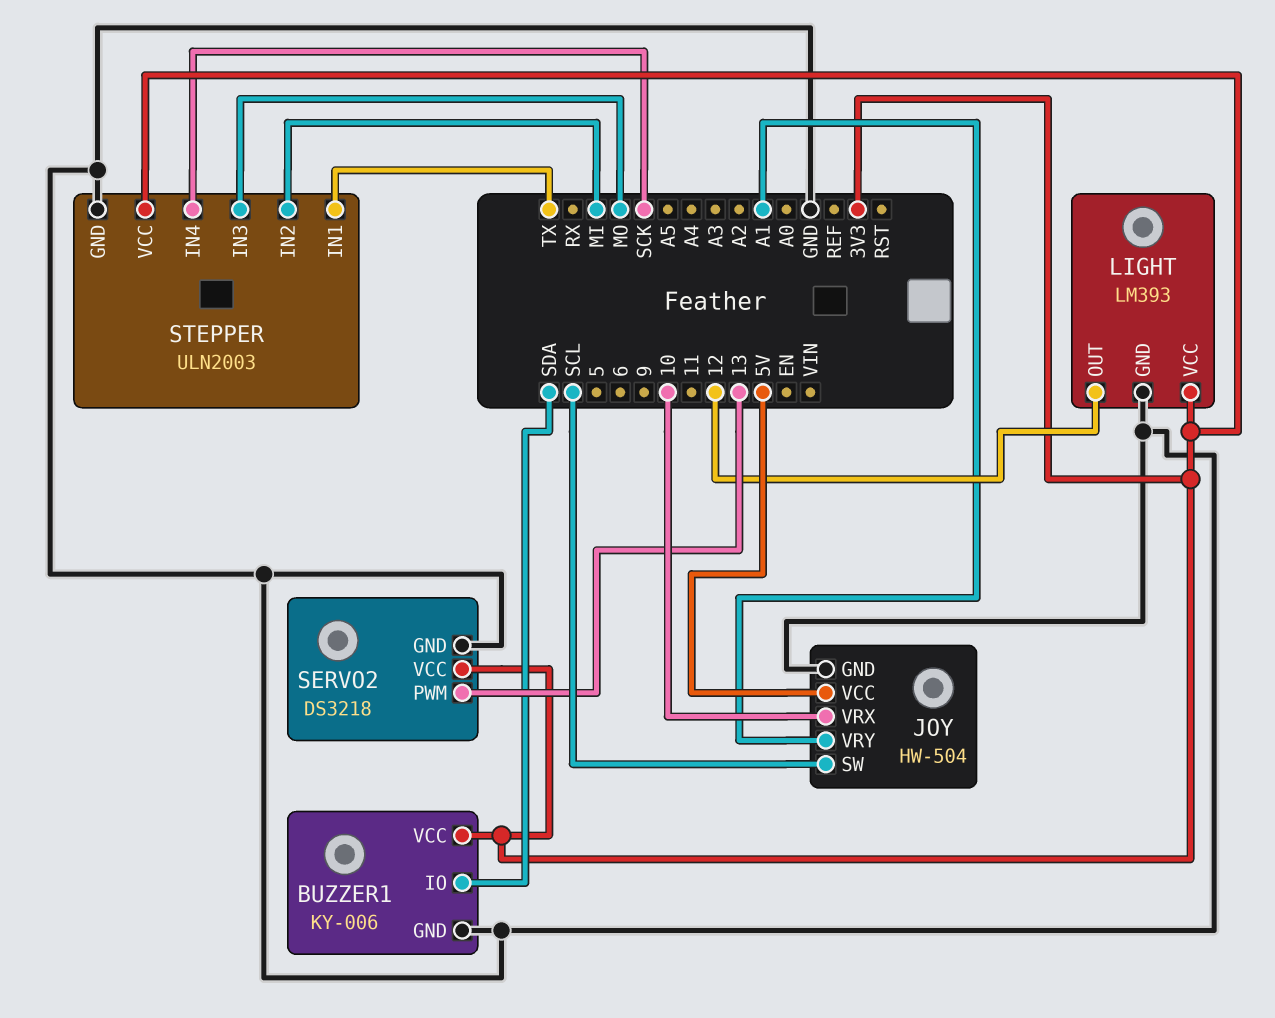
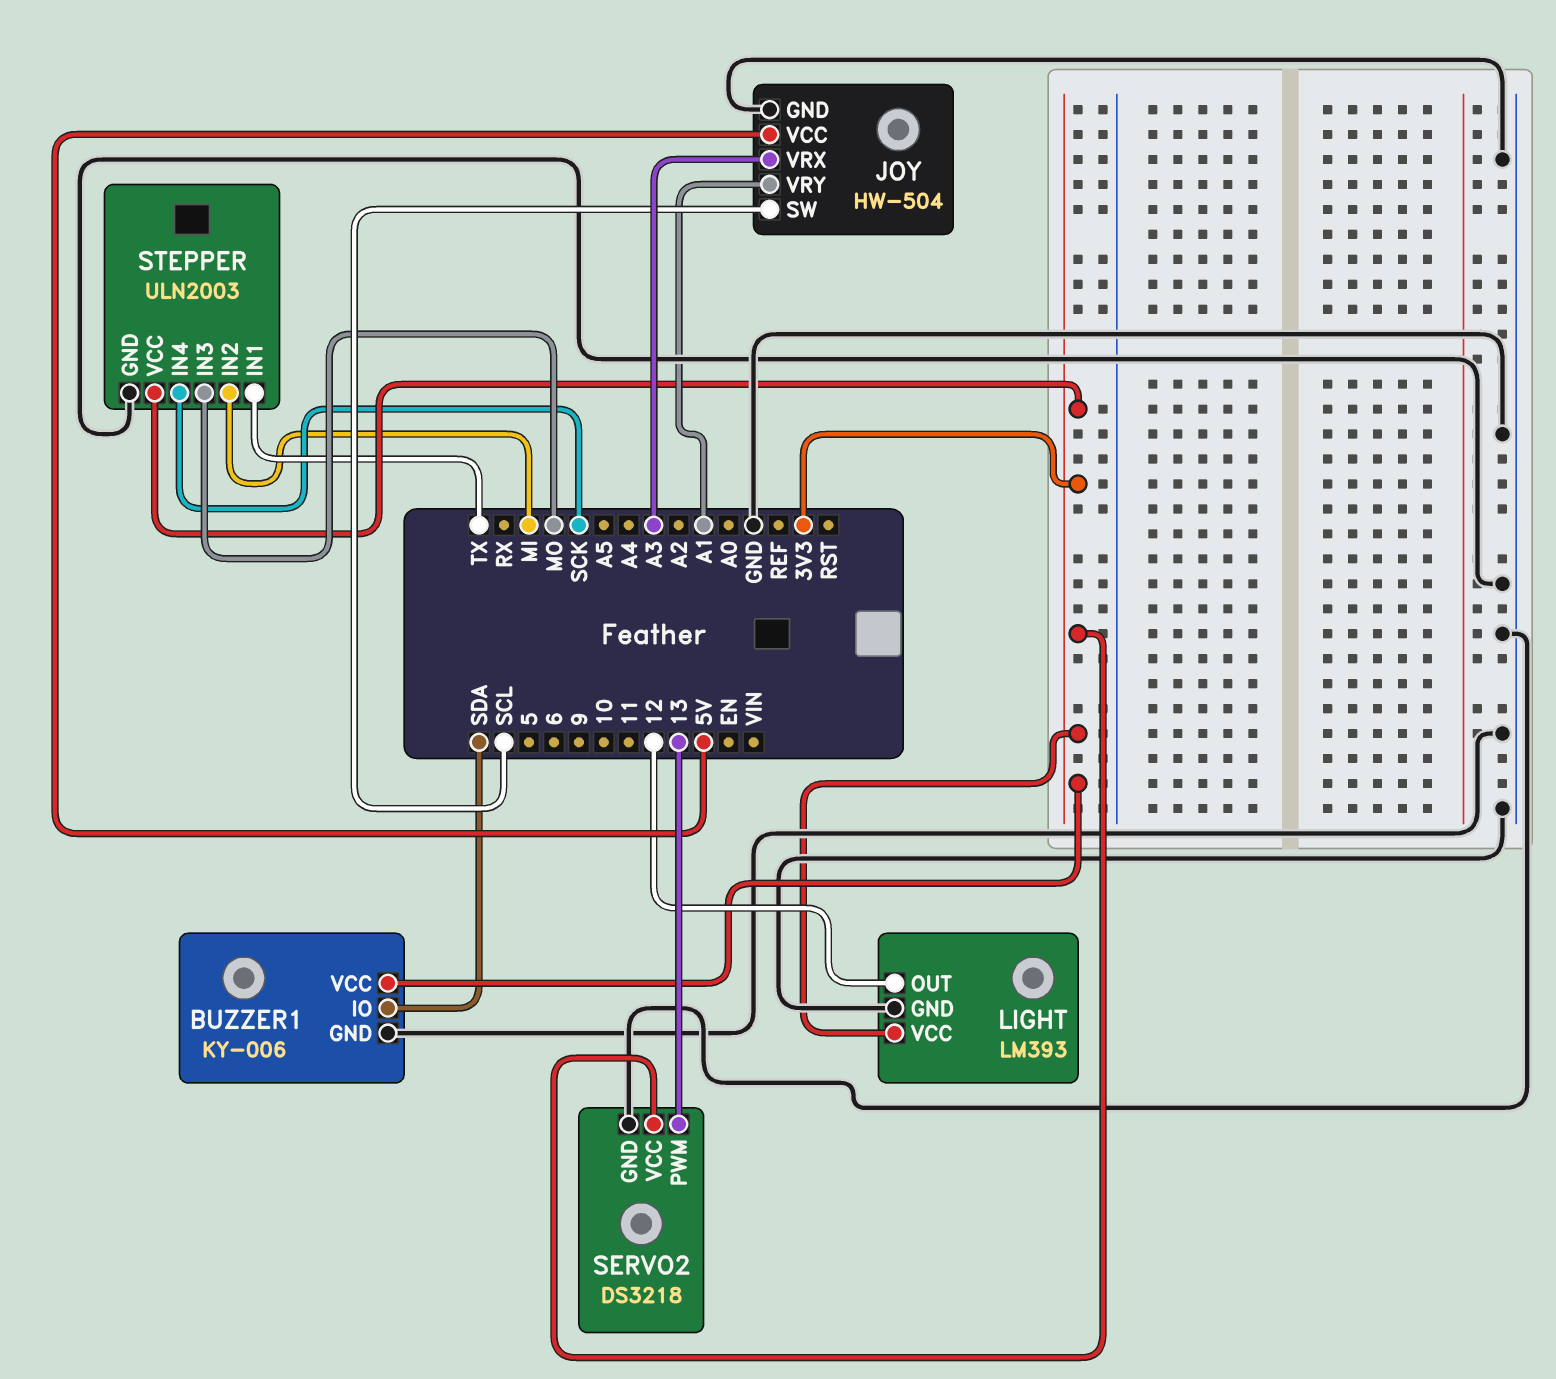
JOY pin VRX: 10 -> A3

